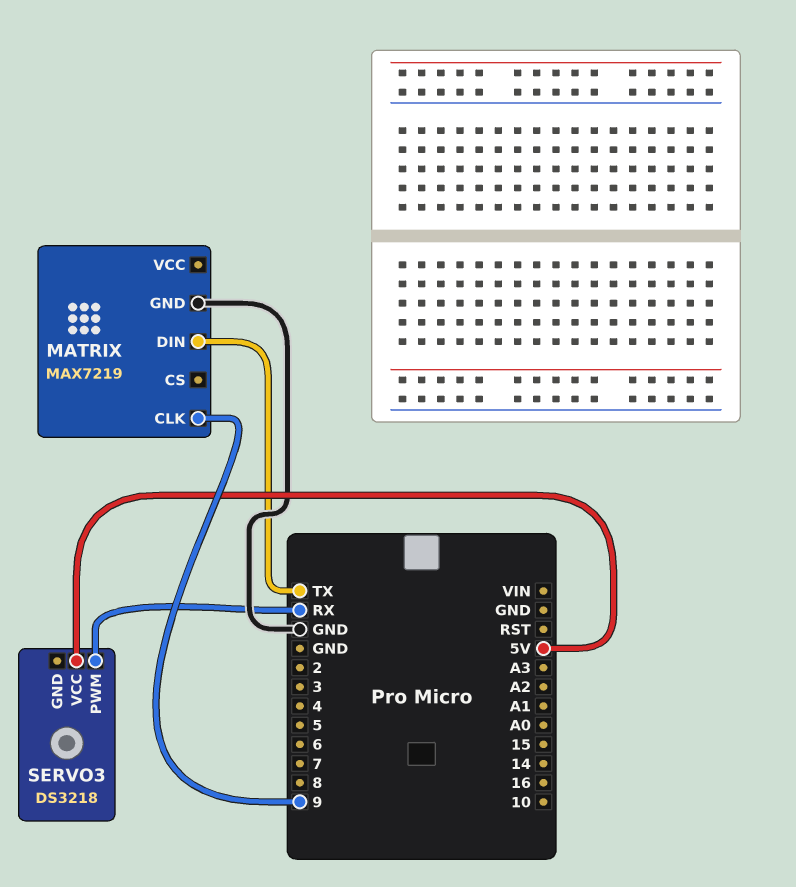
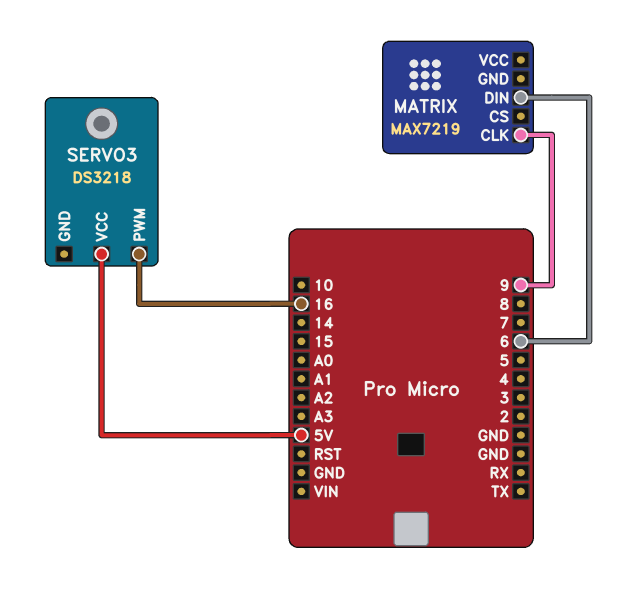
MATRIX pin DIN: TX -> 6
MATRIX pin GND: GND -> none
SERVO3 pin PWM: RX -> 16

